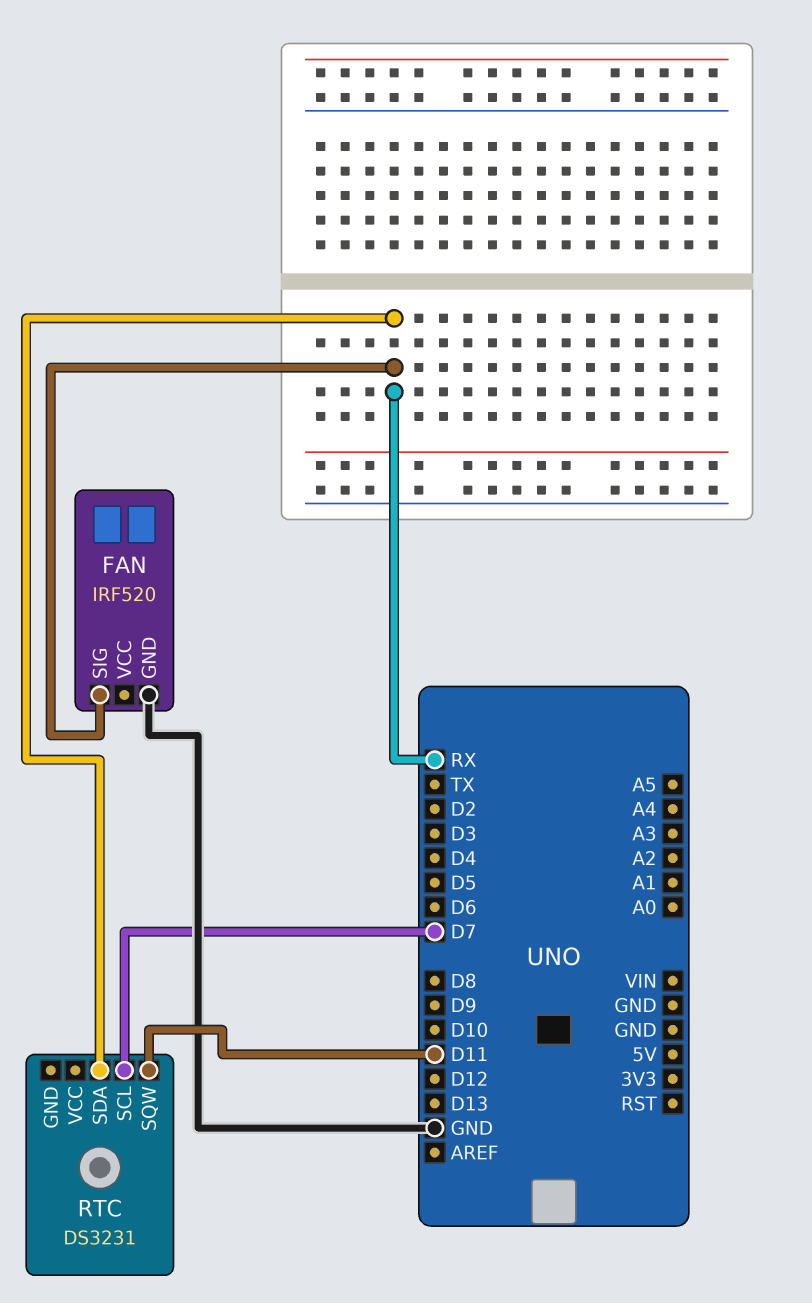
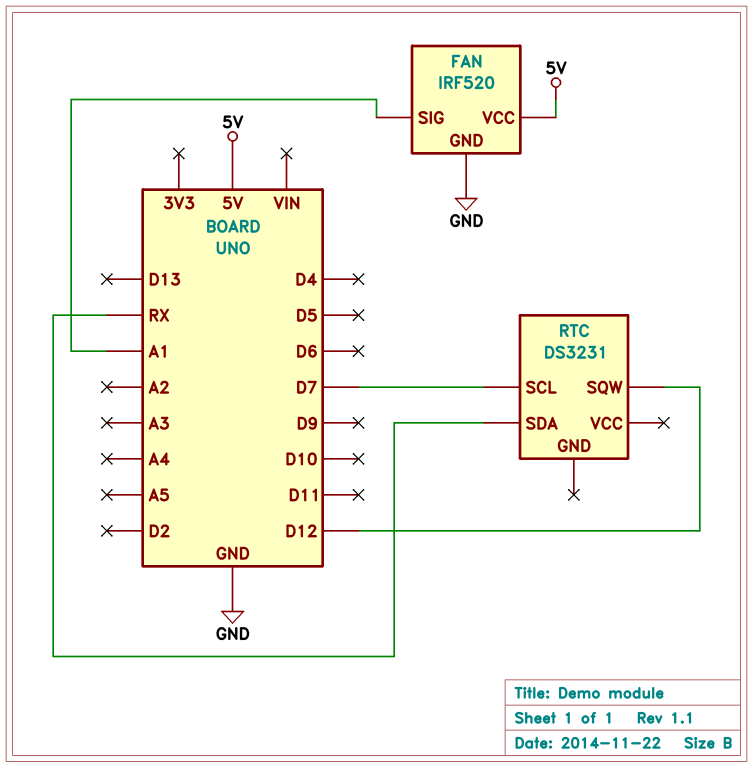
FAN pin SIG: RX -> A1
FAN pin VCC: none -> 5V
RTC pin SQW: D11 -> D12

